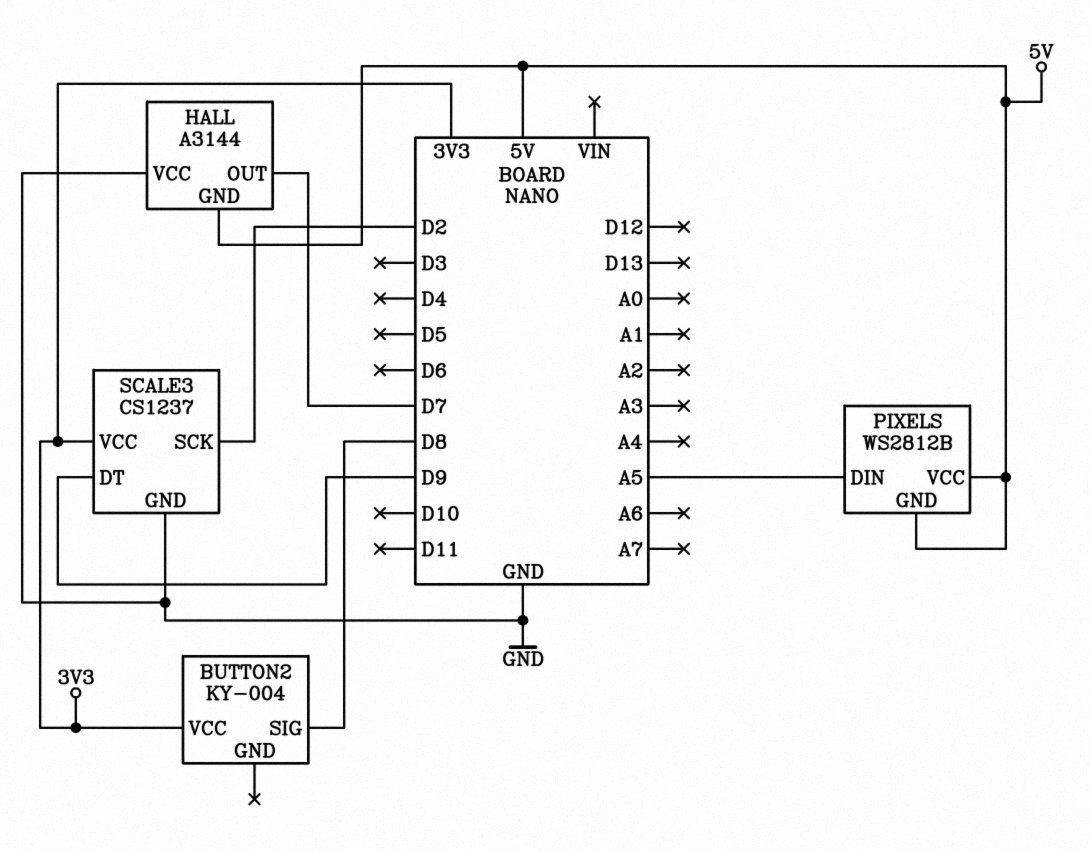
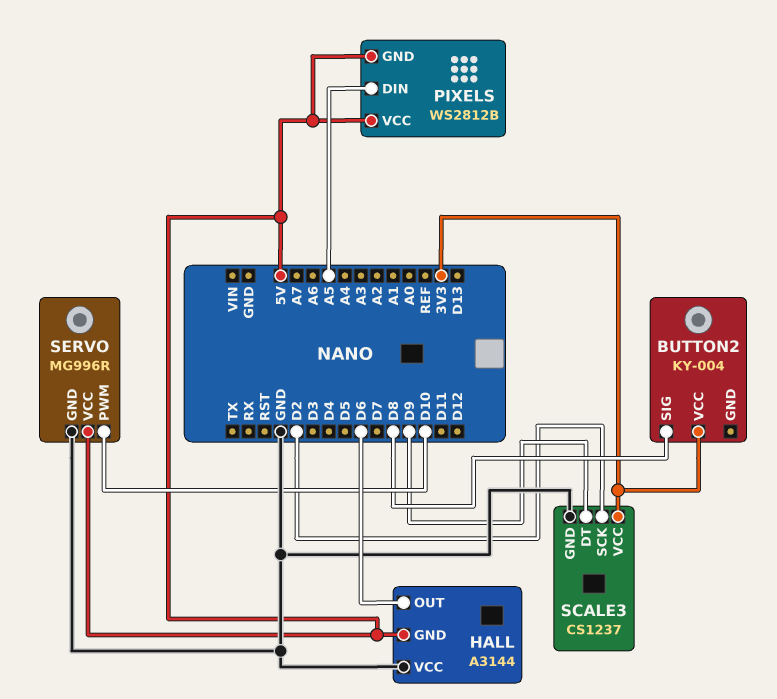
HALL pin OUT: D7 -> D6
SERVO: none -> MG996R
SERVO pin GND: none -> GND
SERVO pin PWM: none -> D10
SERVO pin VCC: none -> 5V

